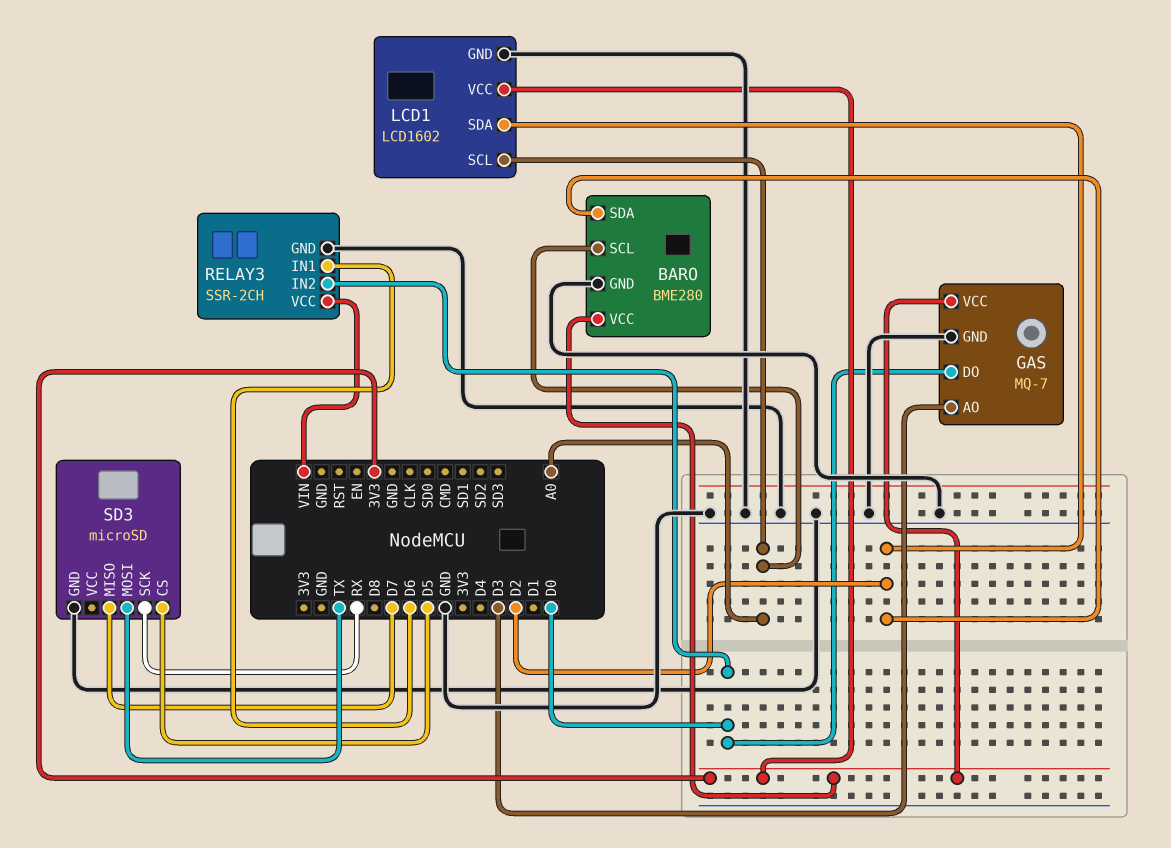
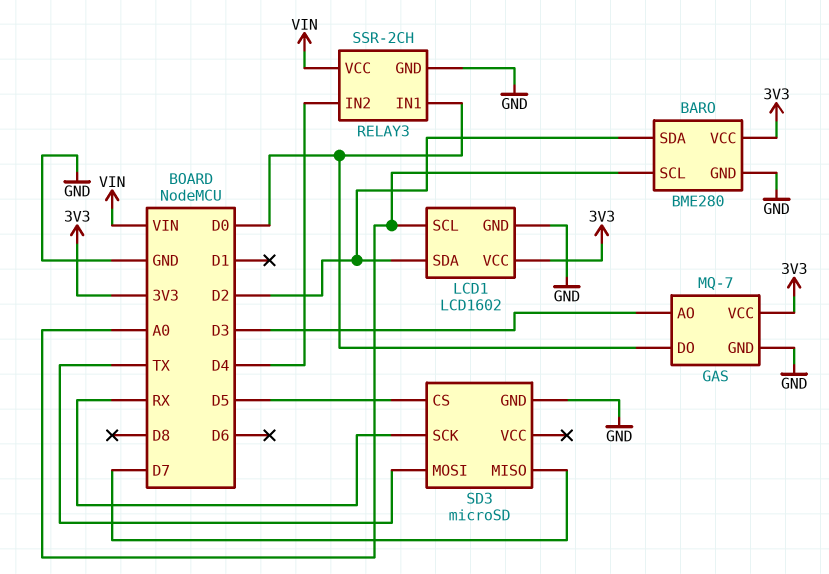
RELAY3 pin IN1: D6 -> D0
RELAY3 pin IN2: D0 -> D4

